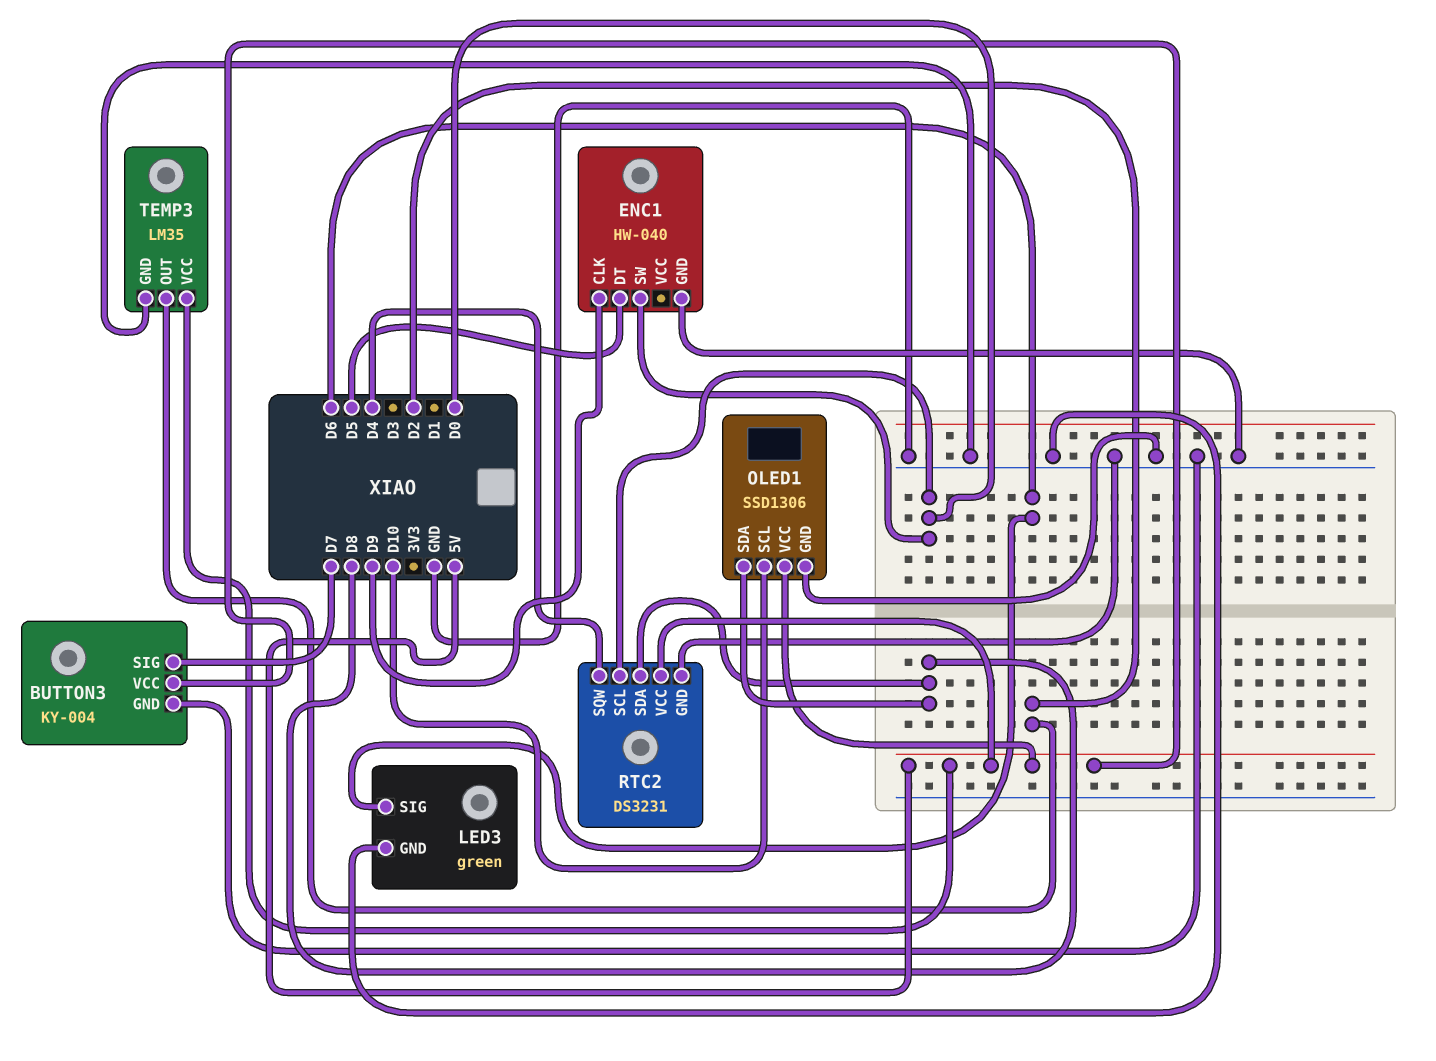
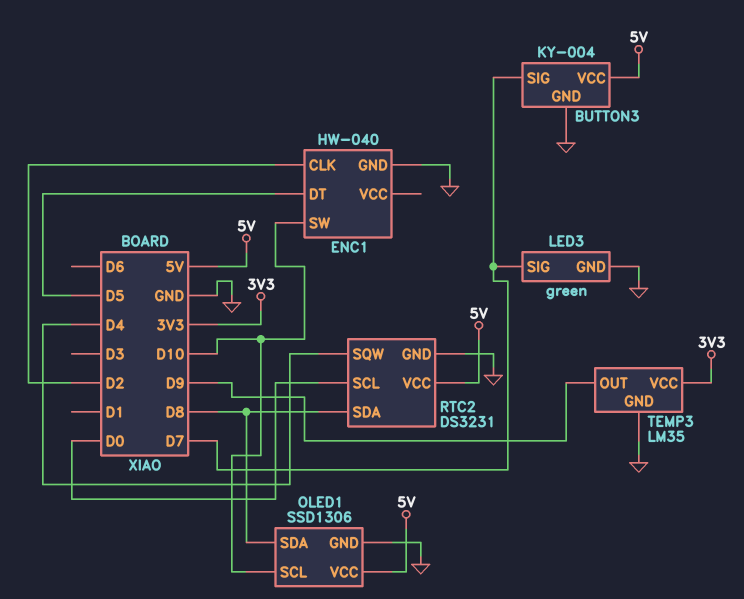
ENC1 pin CLK: D9 -> D2
ENC1 pin SW: D0 -> D10
LED3 pin SIG: D6 -> D7
TEMP3 pin OUT: D2 -> D9
TEMP3 pin VCC: 5V -> 3V3

